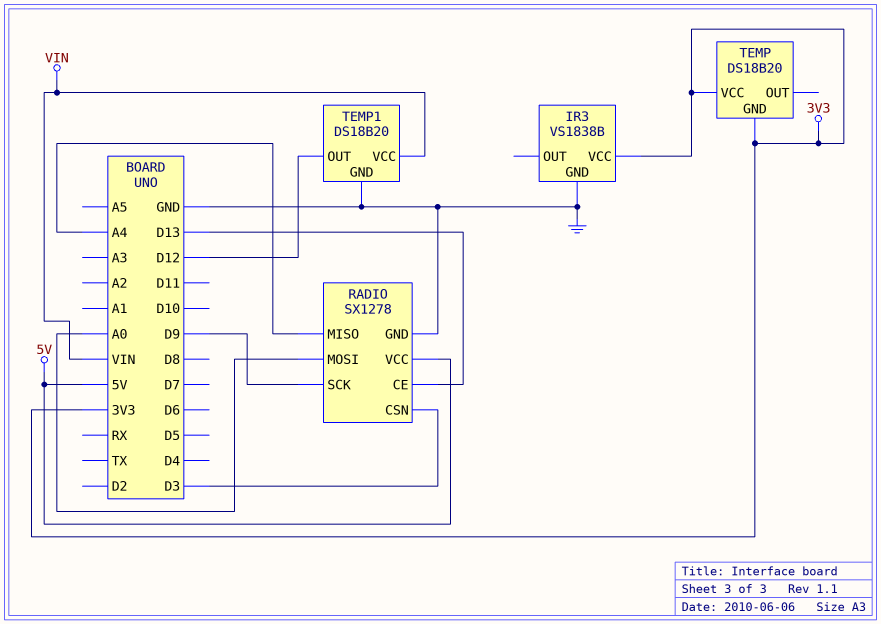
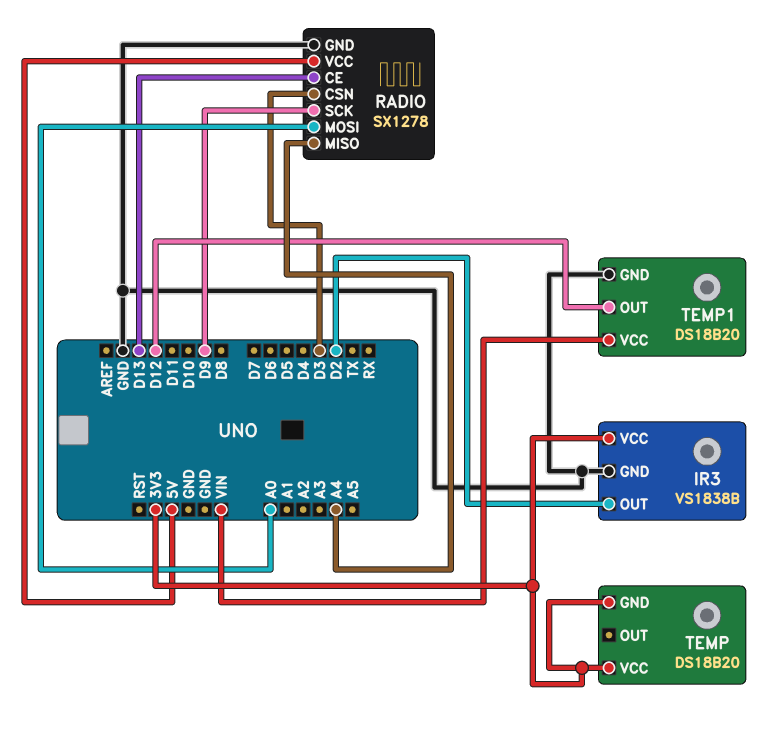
IR3 pin OUT: none -> D2

